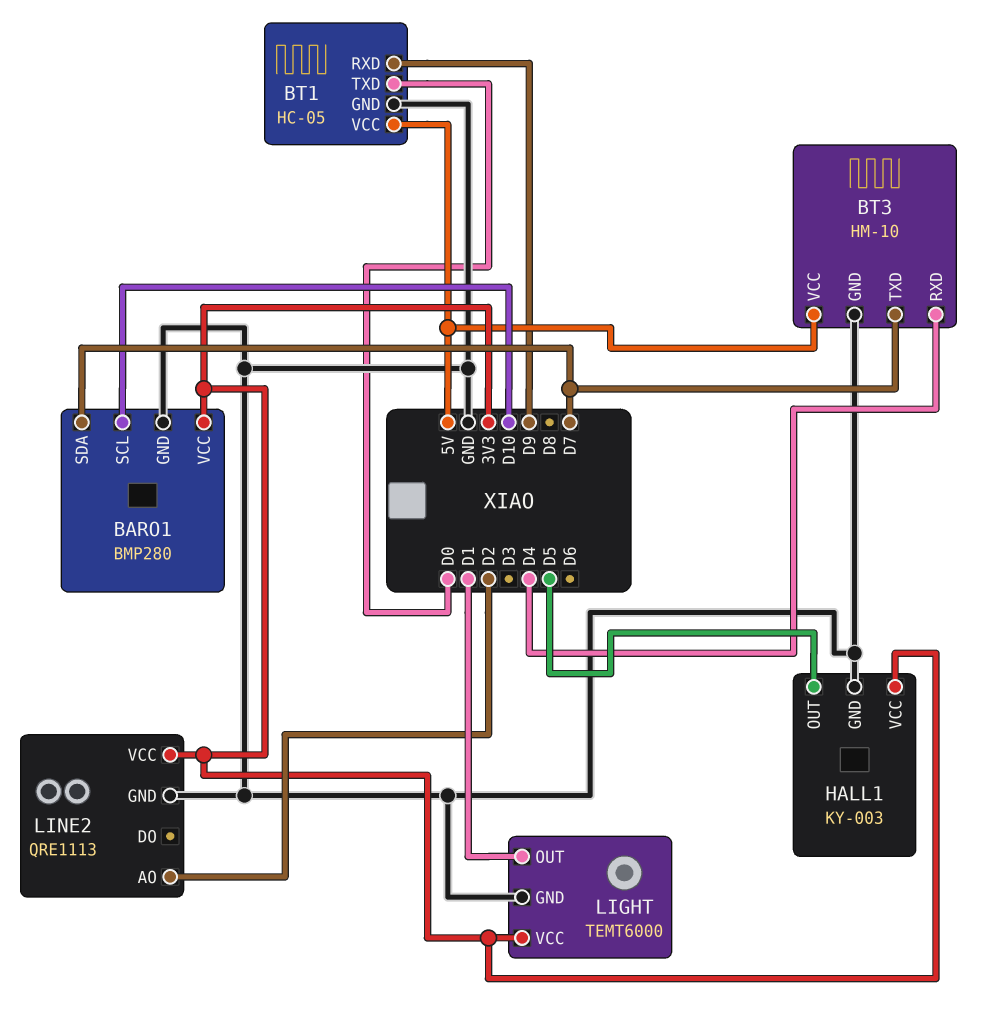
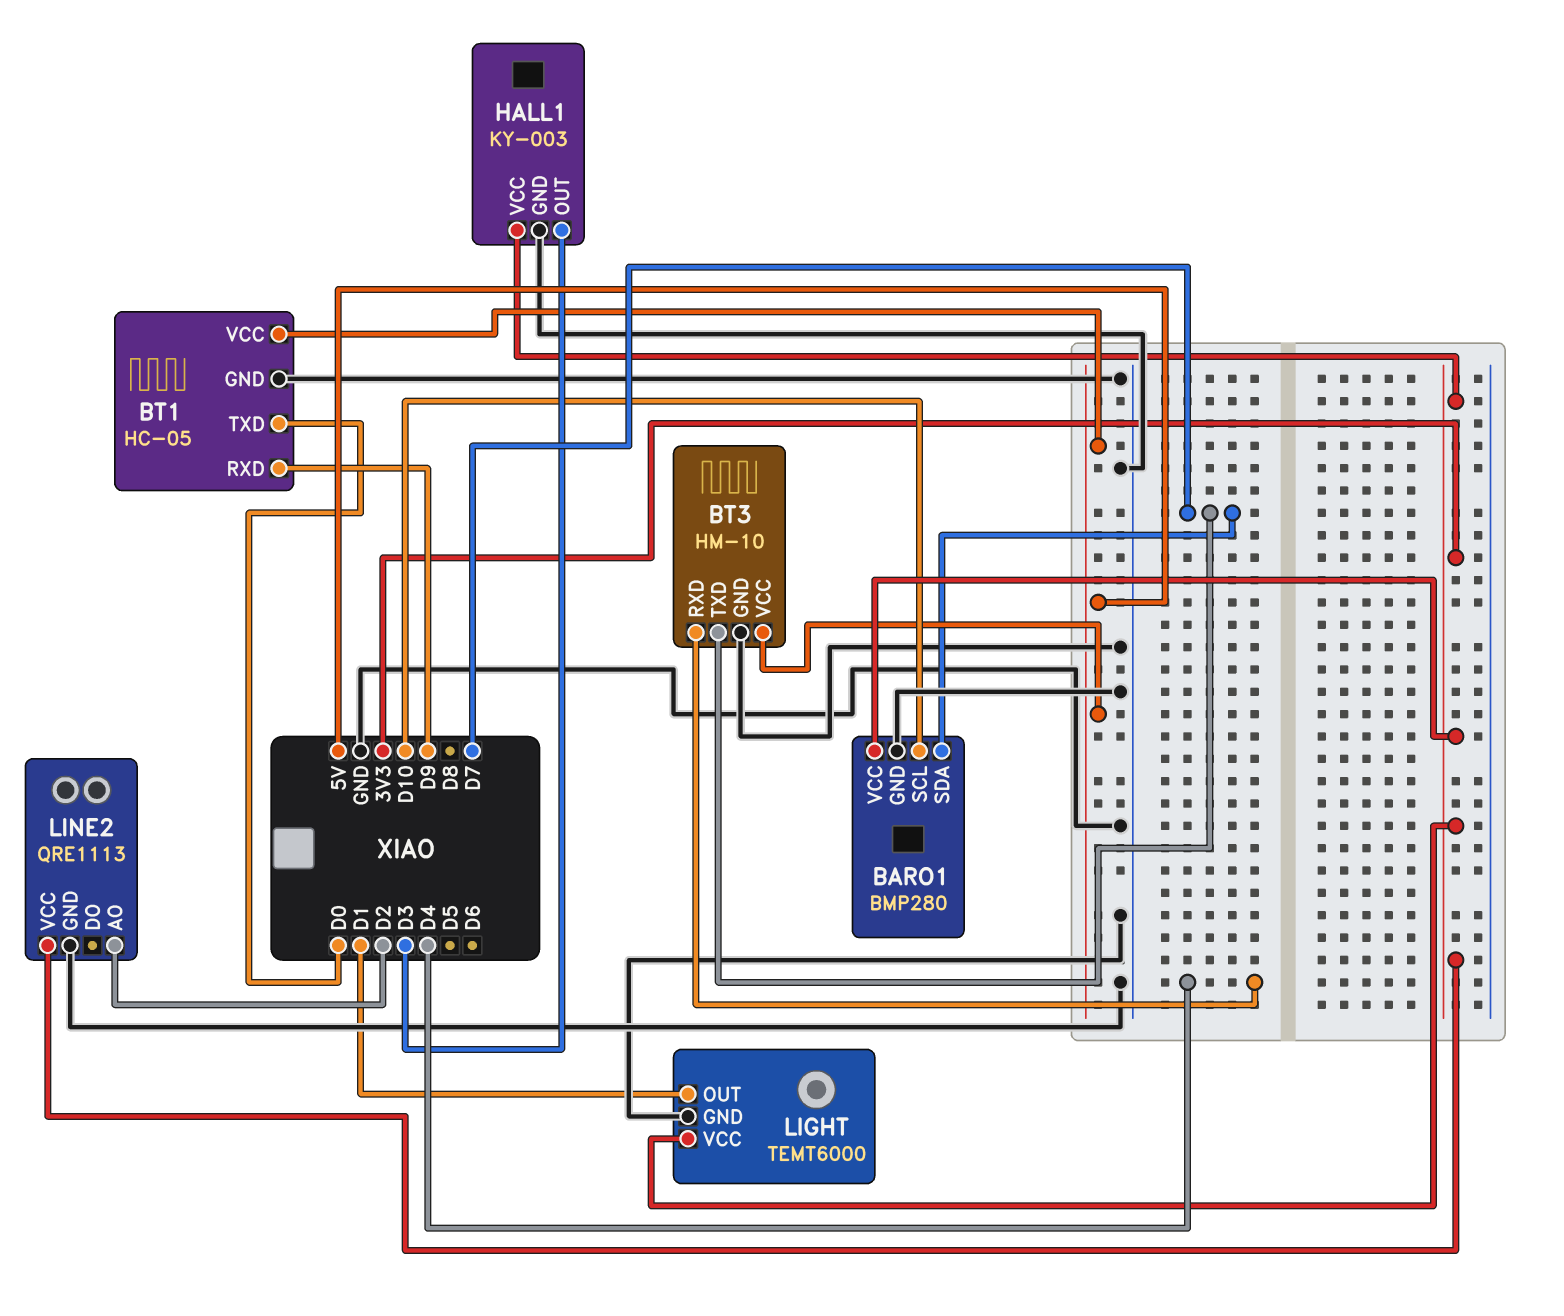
HALL1 pin OUT: D5 -> D3

